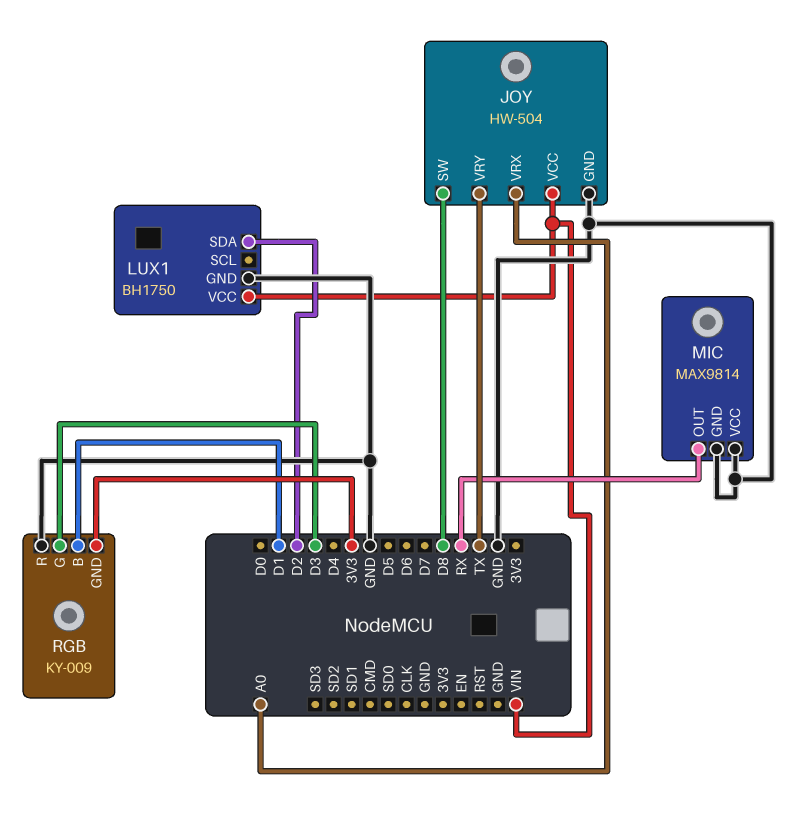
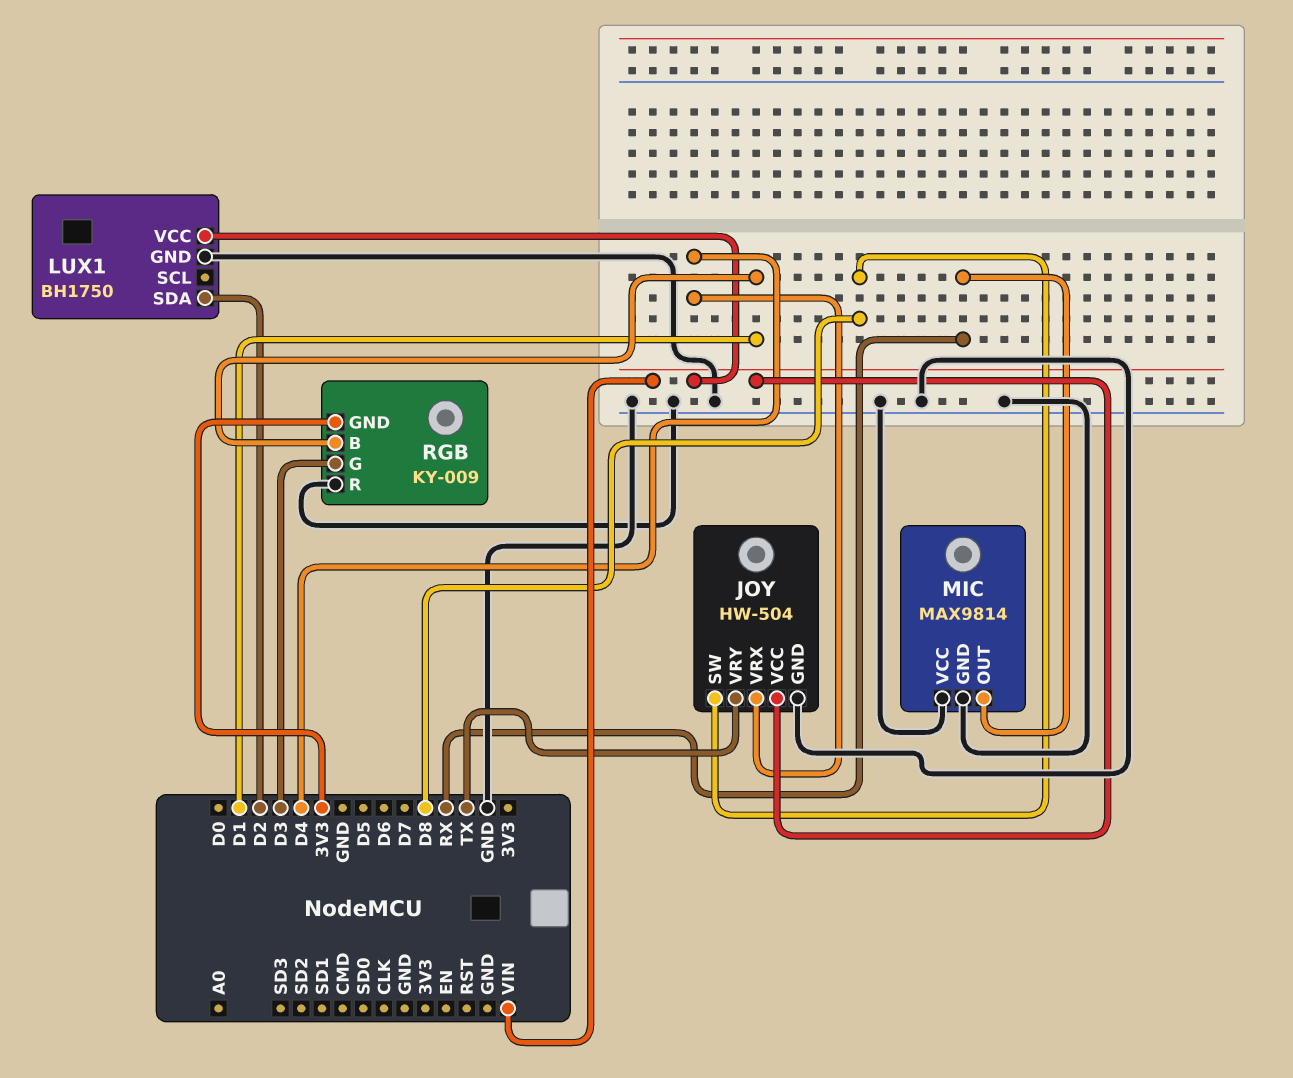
JOY pin VRX: A0 -> D4

